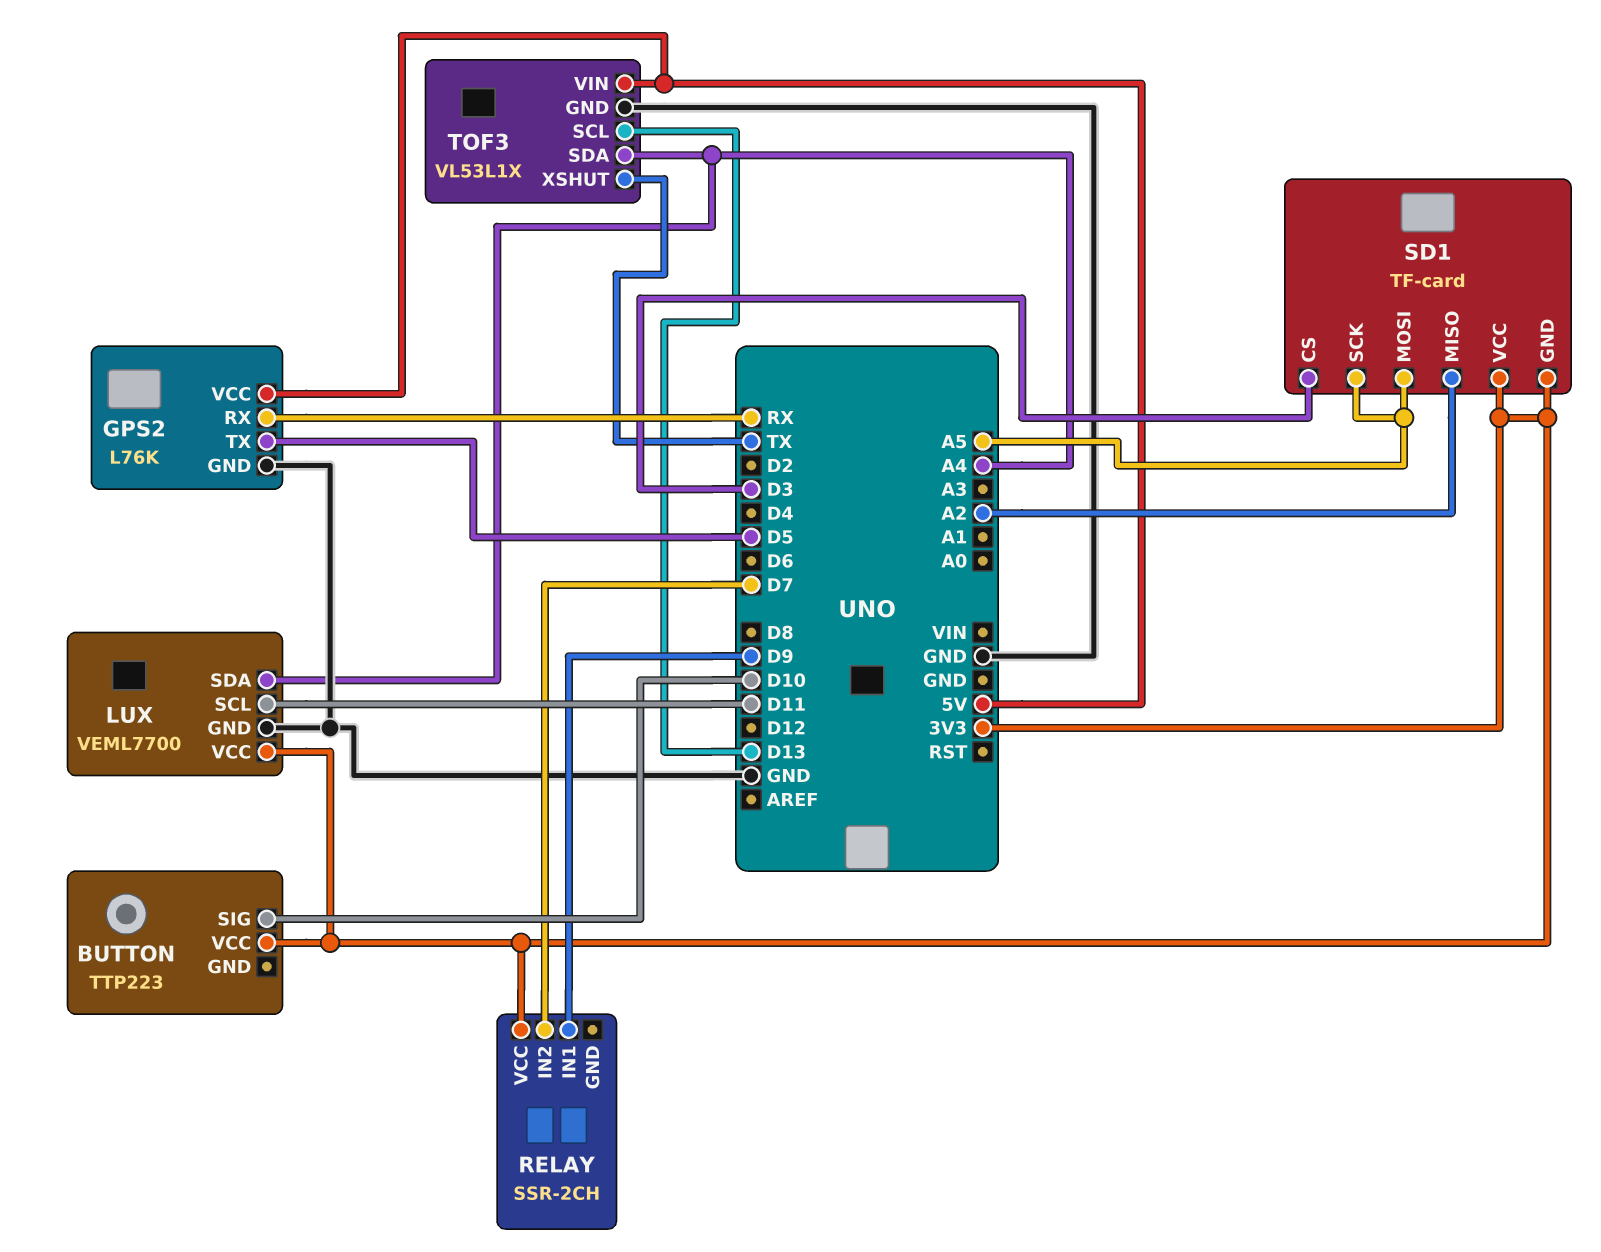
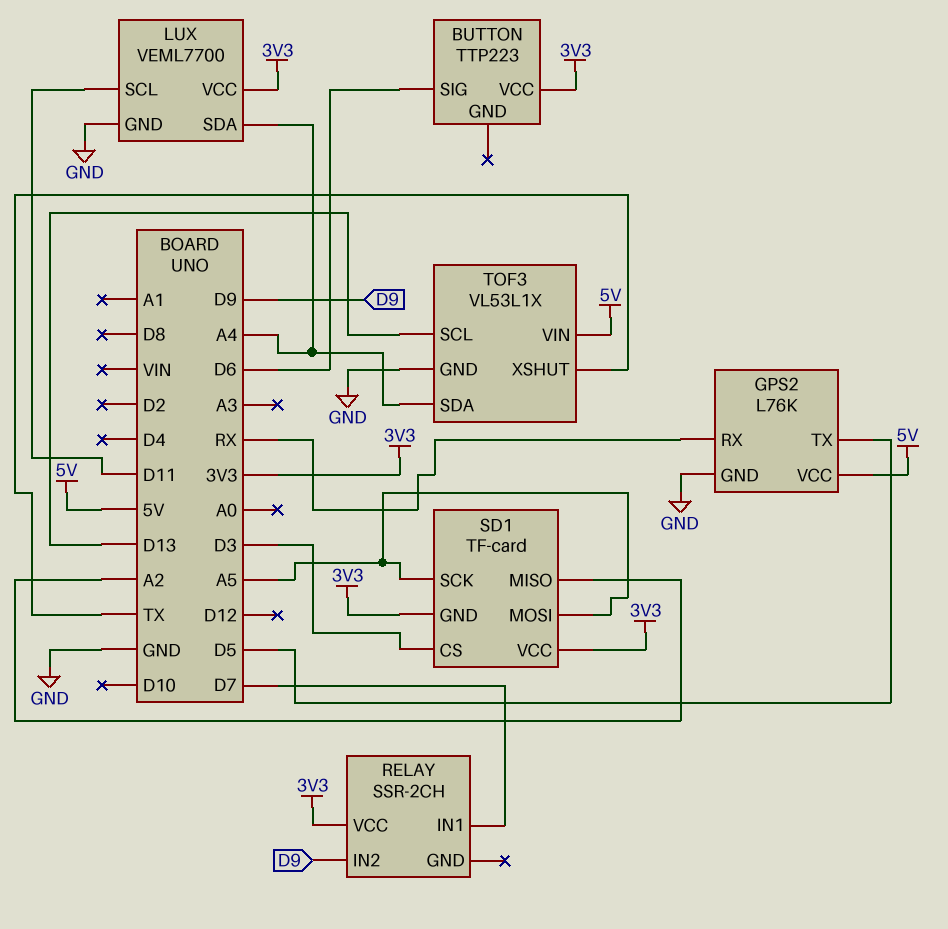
BUTTON pin SIG: D10 -> D6
RELAY pin IN1: D9 -> D7
RELAY pin IN2: D7 -> D9

